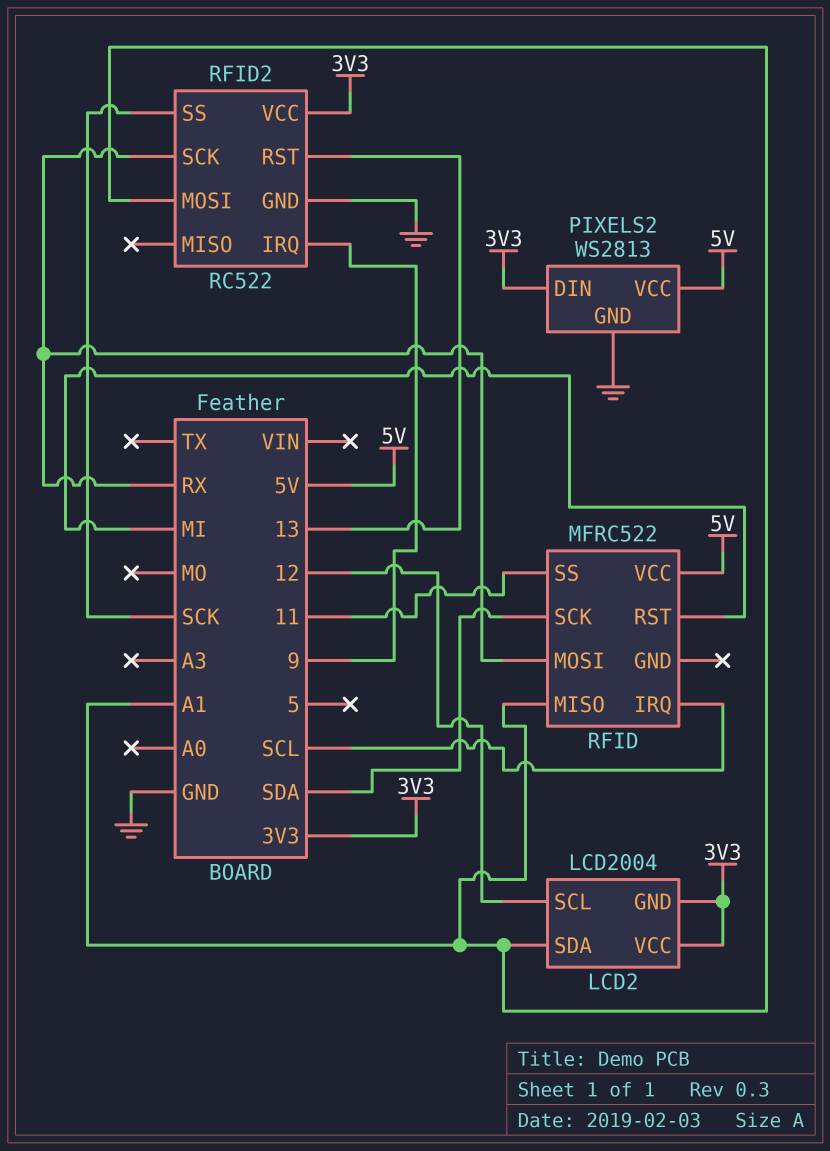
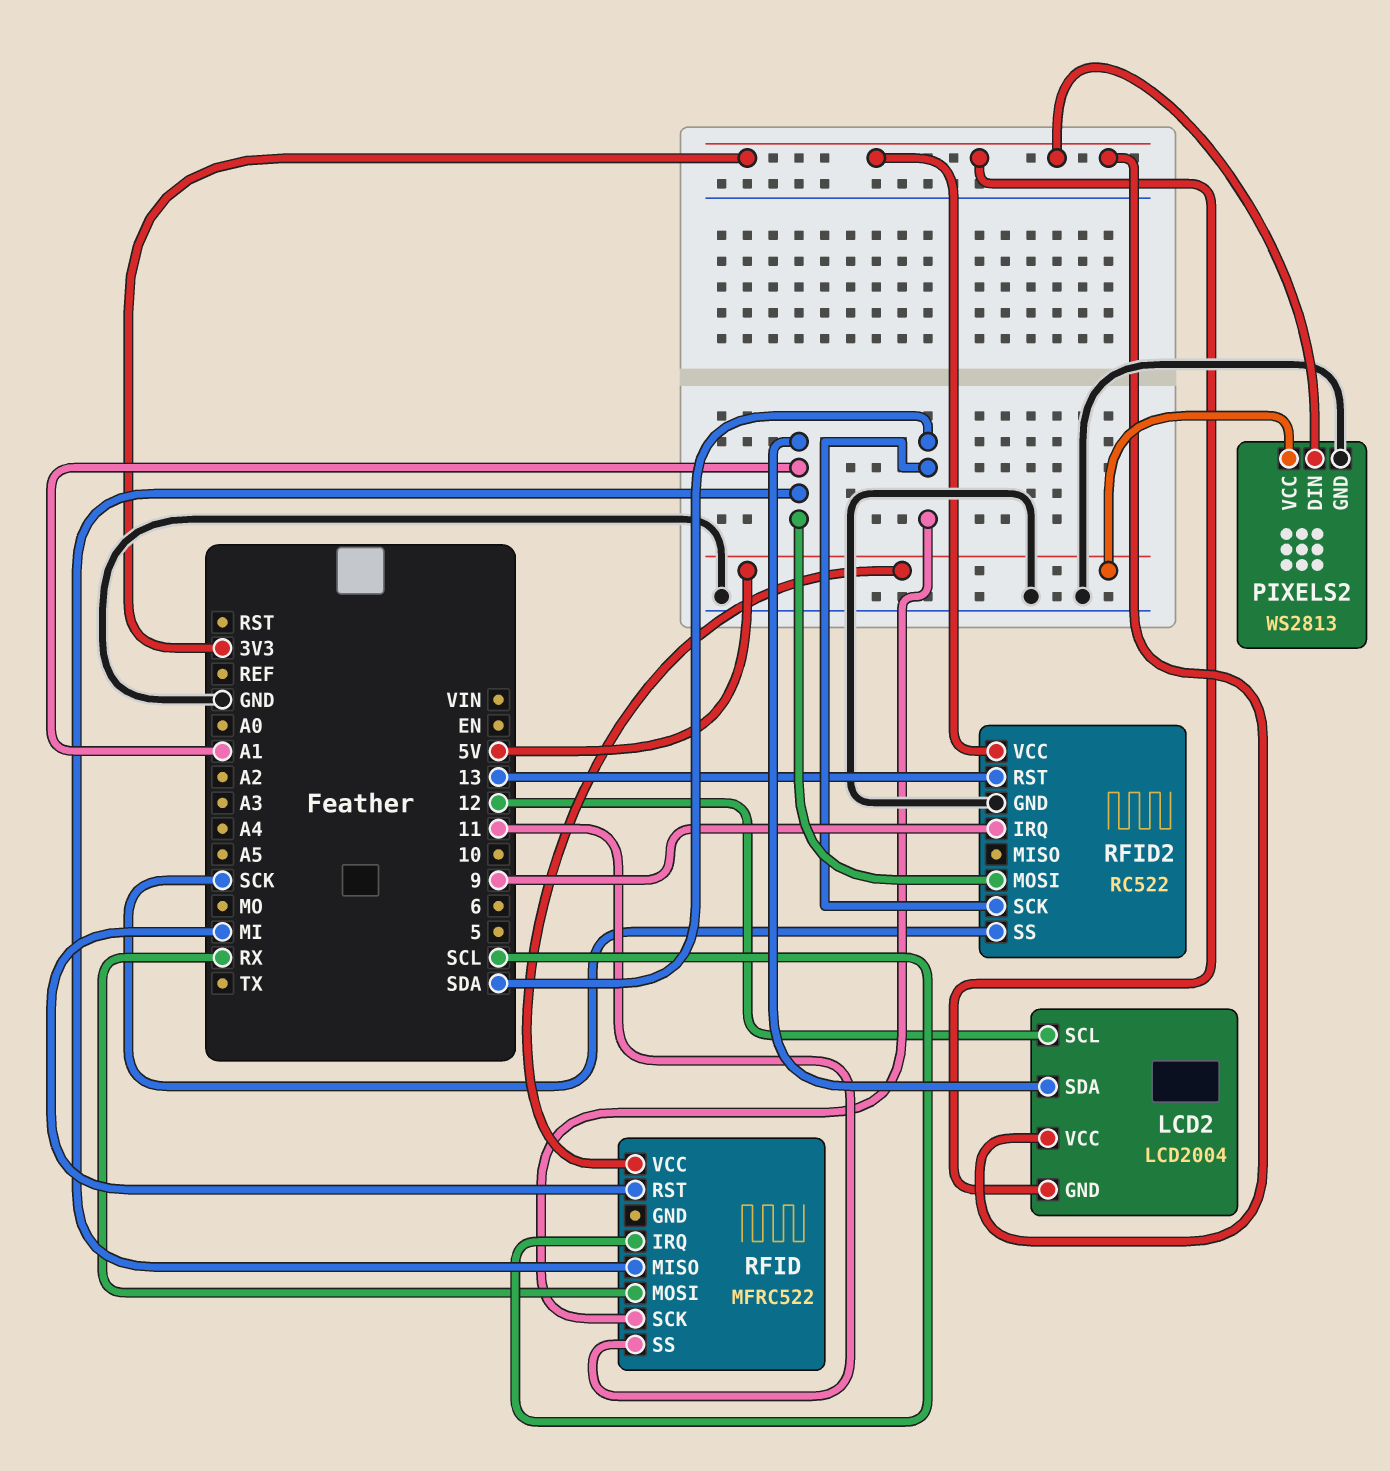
RFID2 pin SCK: RX -> SDA

